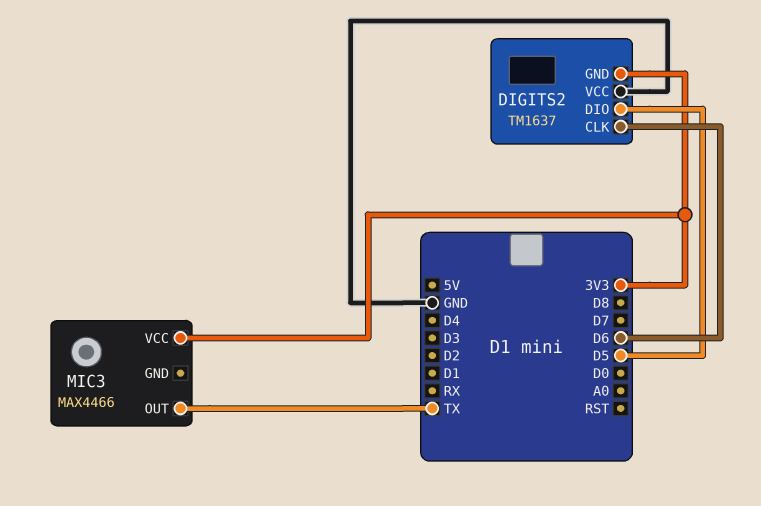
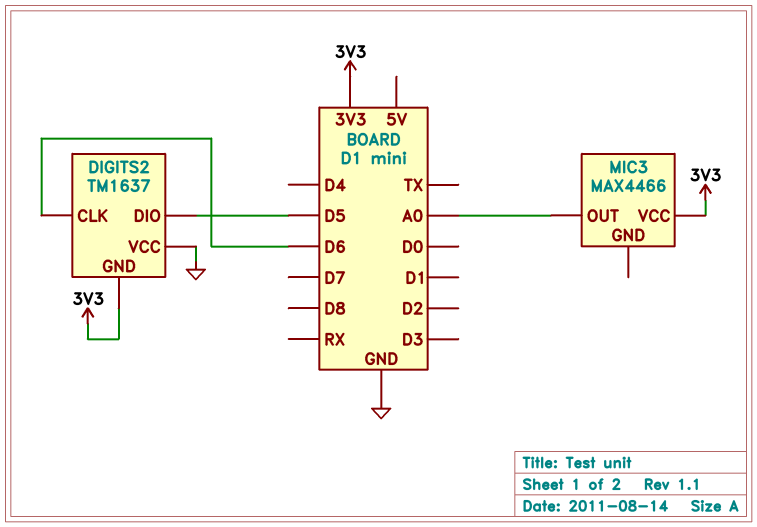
MIC3 pin OUT: TX -> A0

